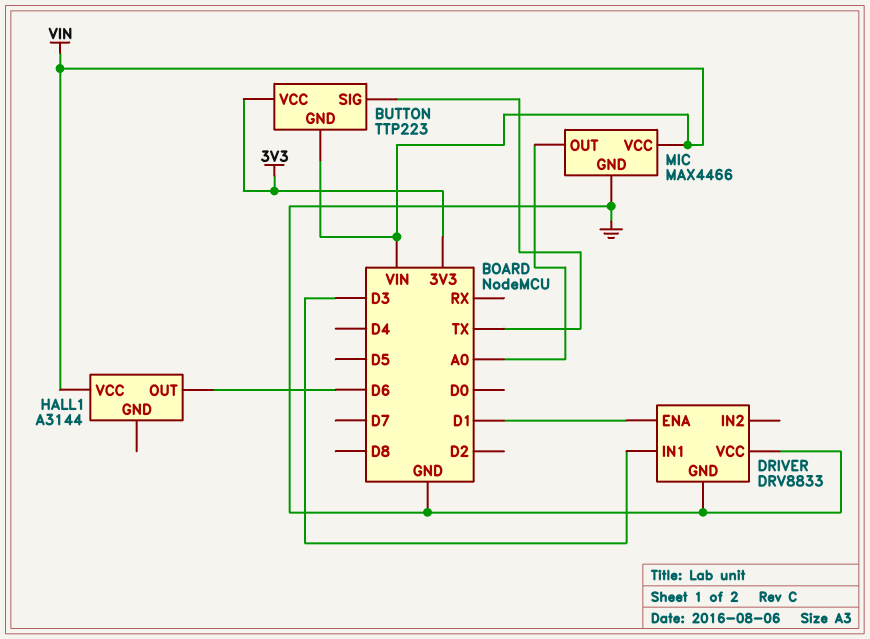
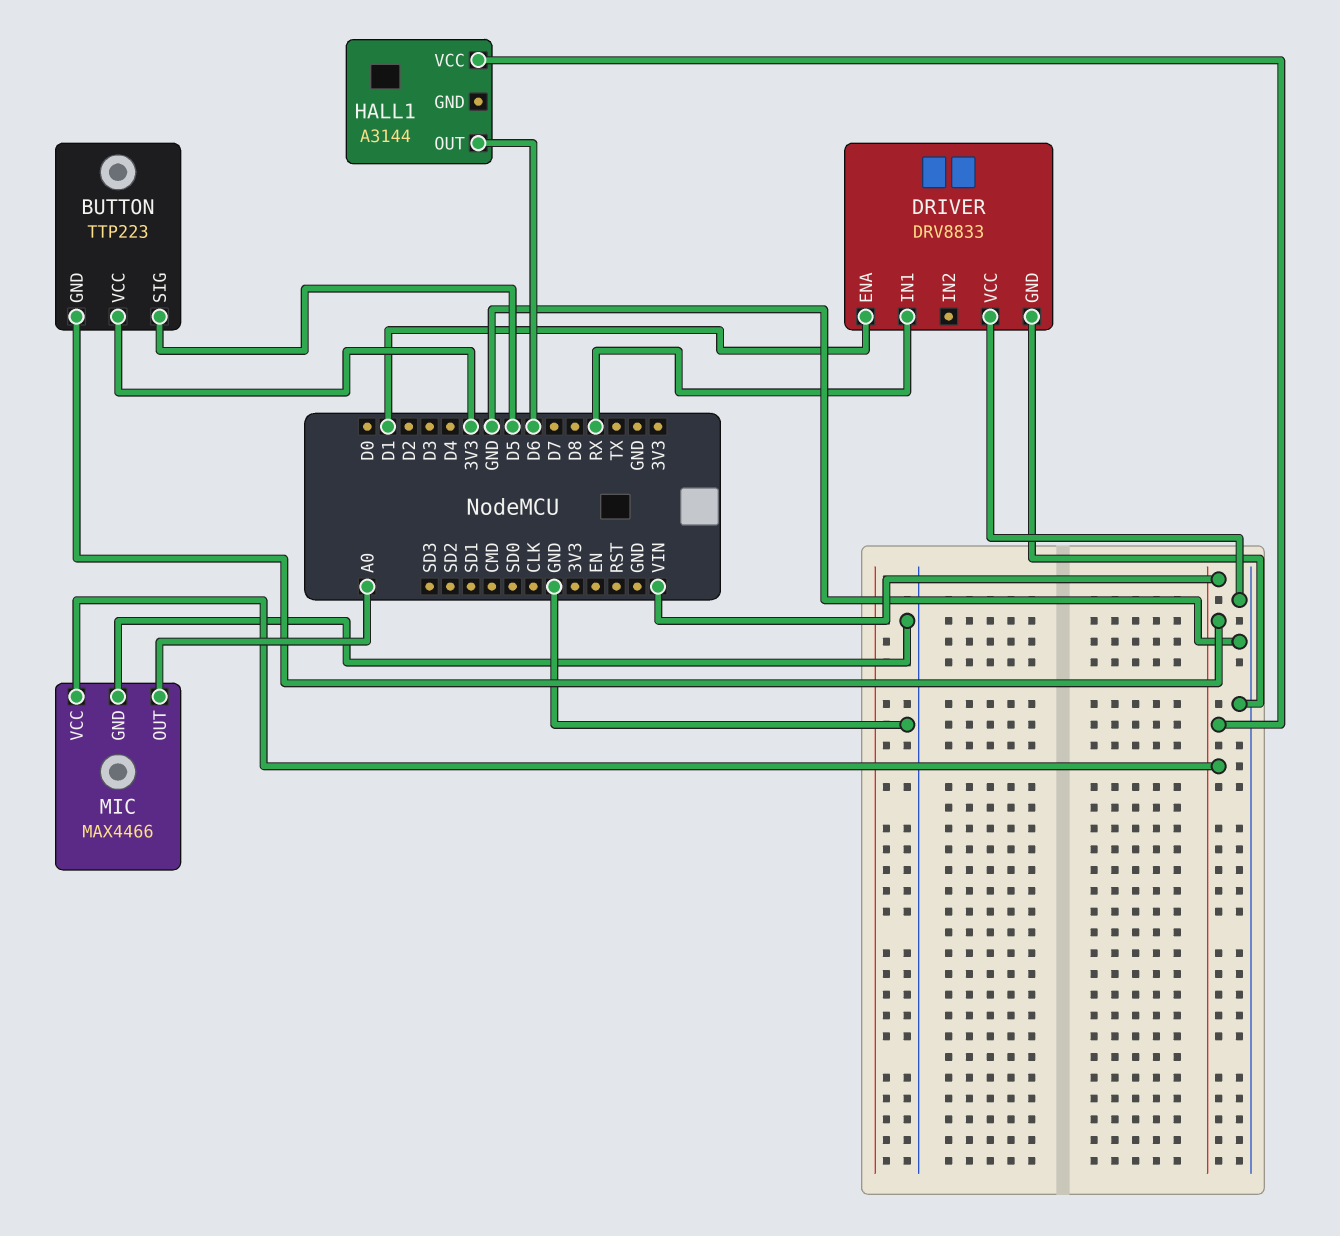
BUTTON pin SIG: TX -> D5
DRIVER pin IN1: D3 -> RX

